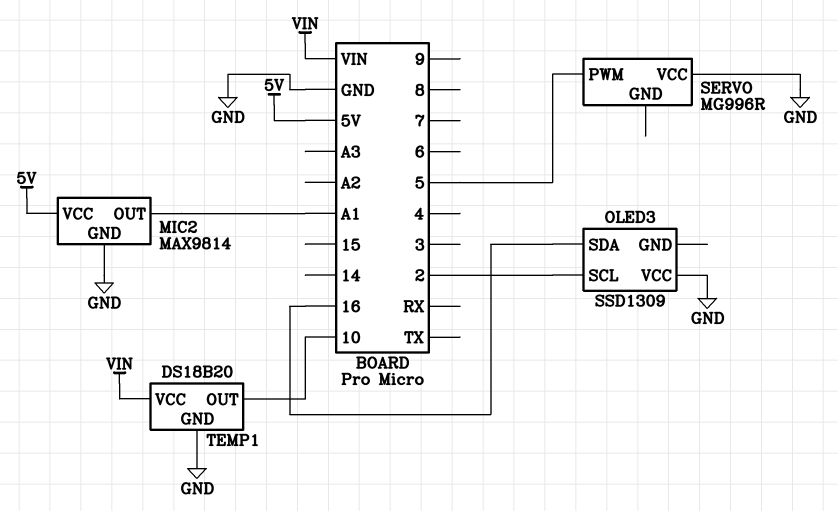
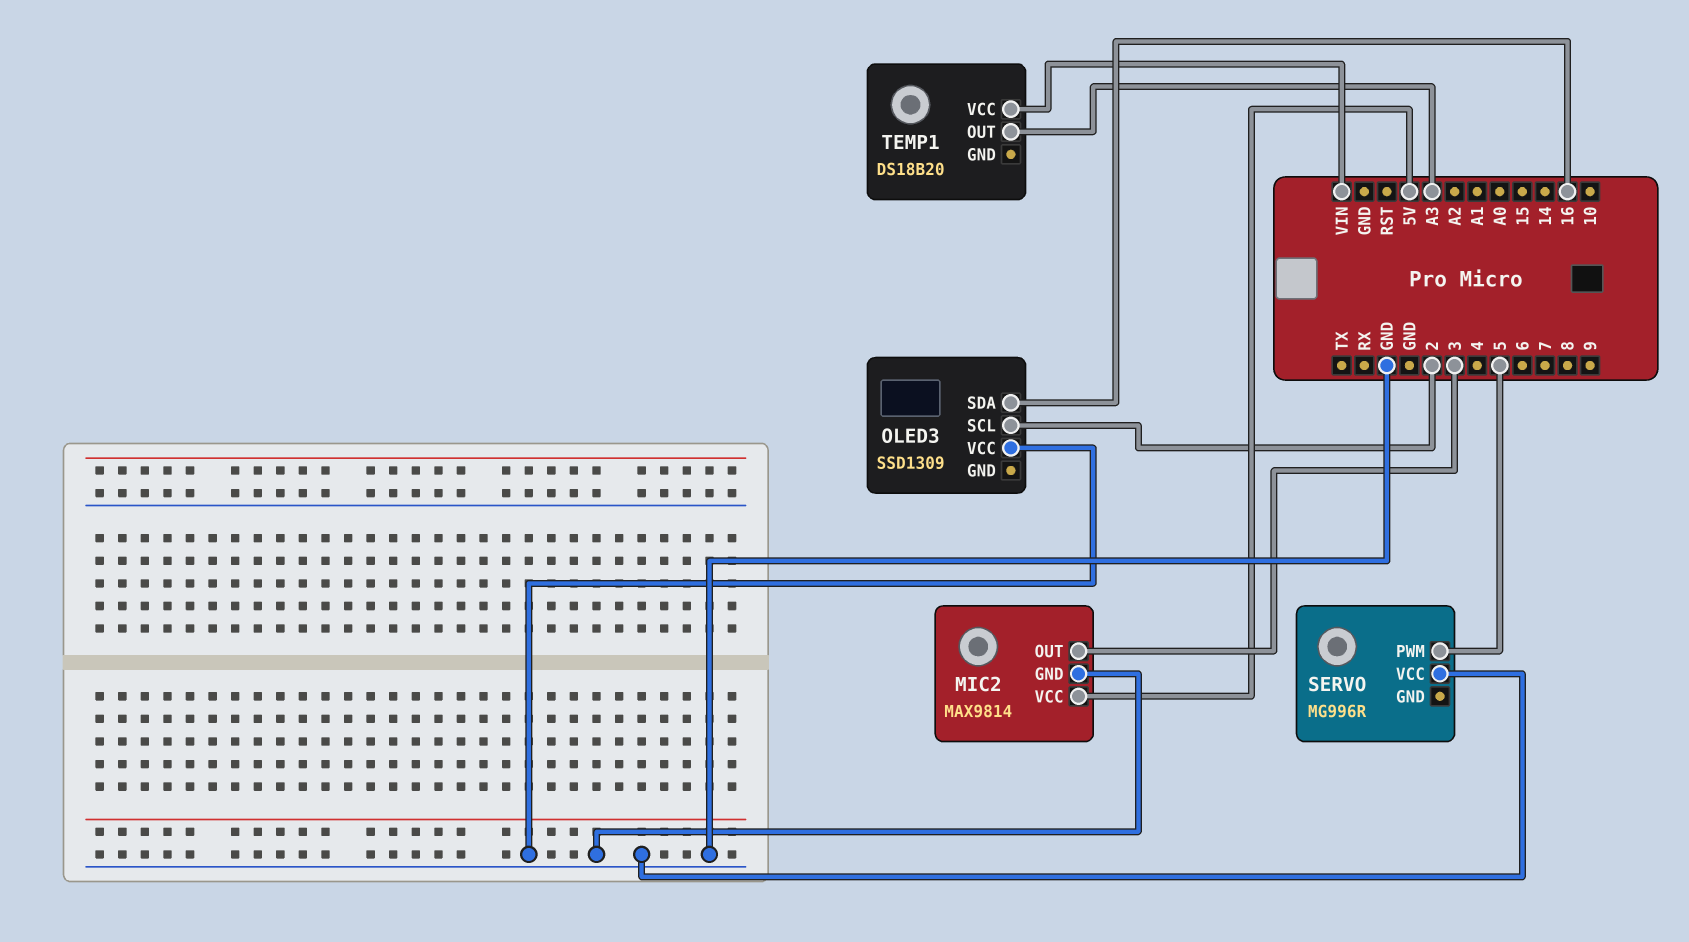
MIC2 pin OUT: A1 -> 3
TEMP1 pin GND: GND -> none
TEMP1 pin OUT: 10 -> A3

